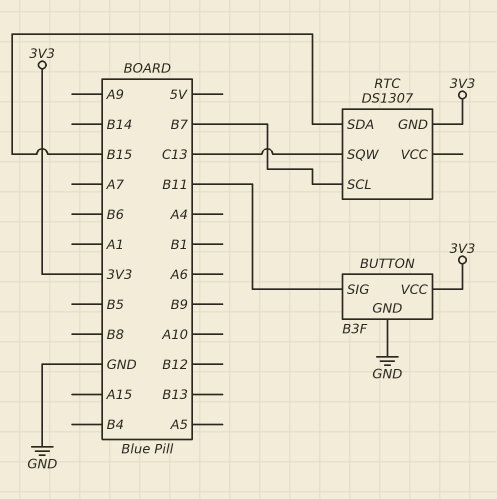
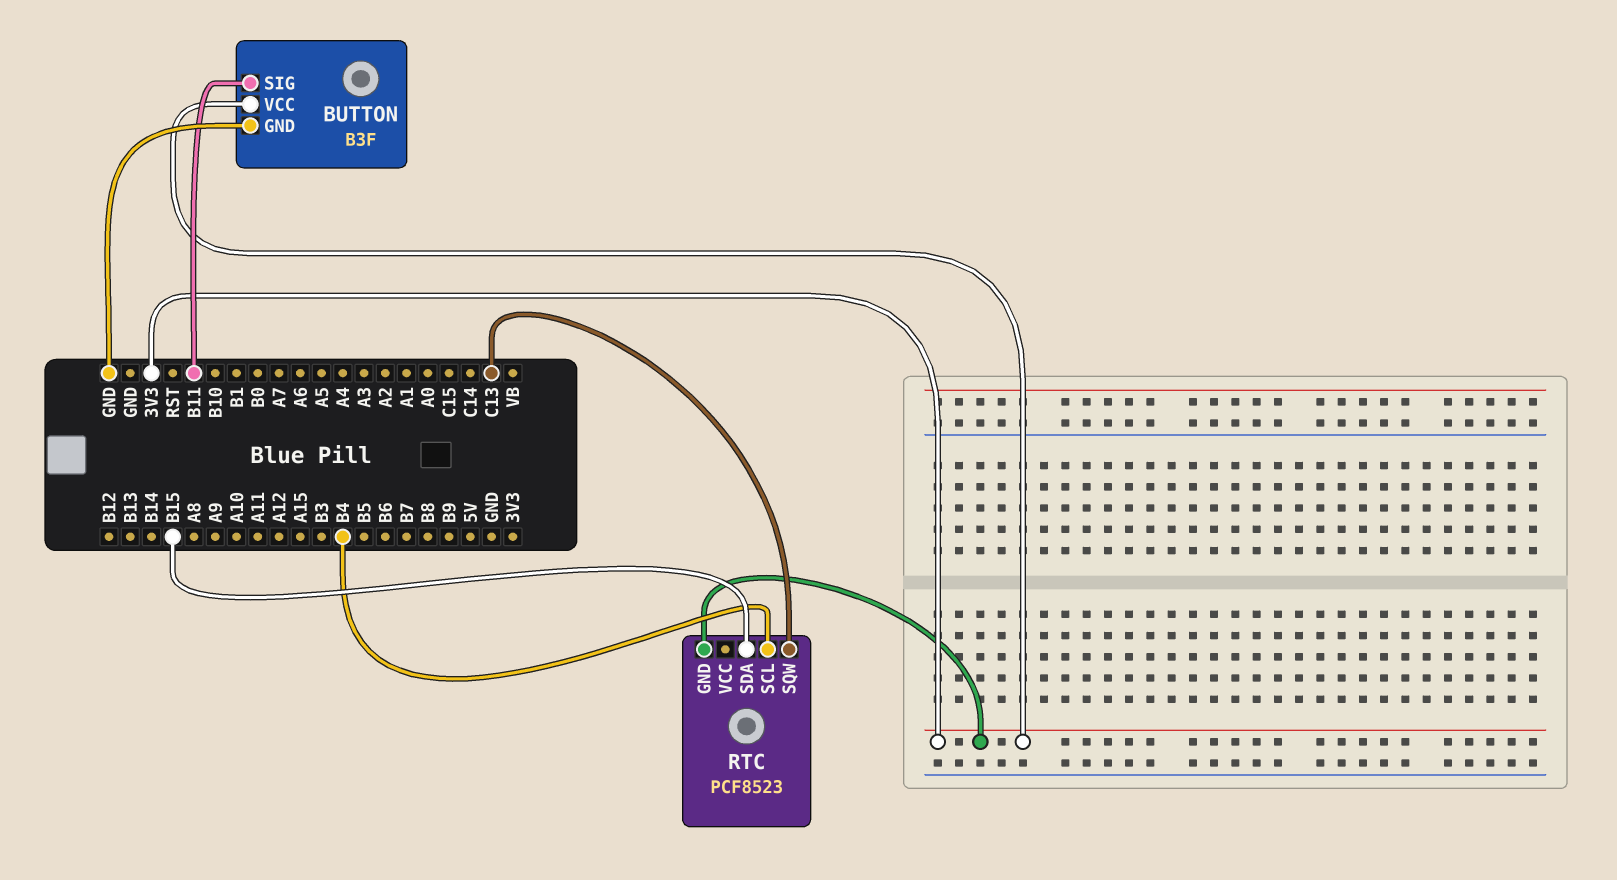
RTC: DS1307 -> PCF8523
RTC pin SCL: B7 -> B4

